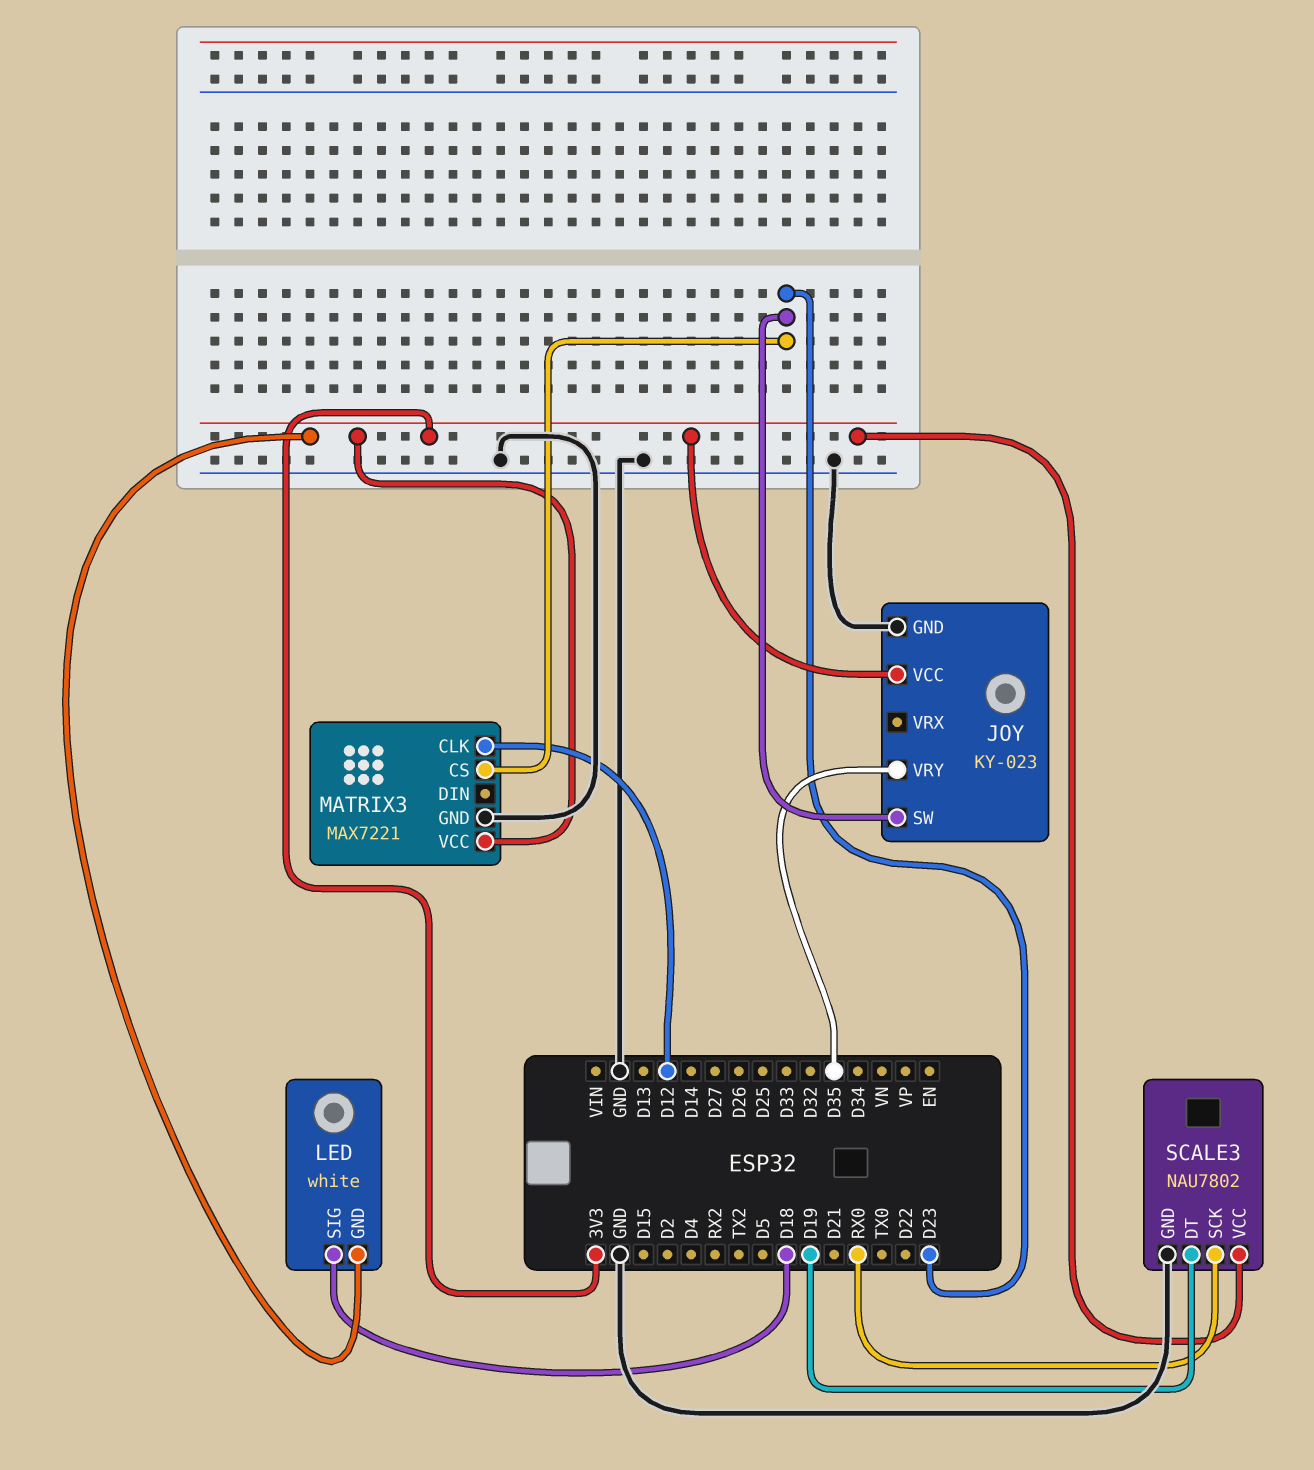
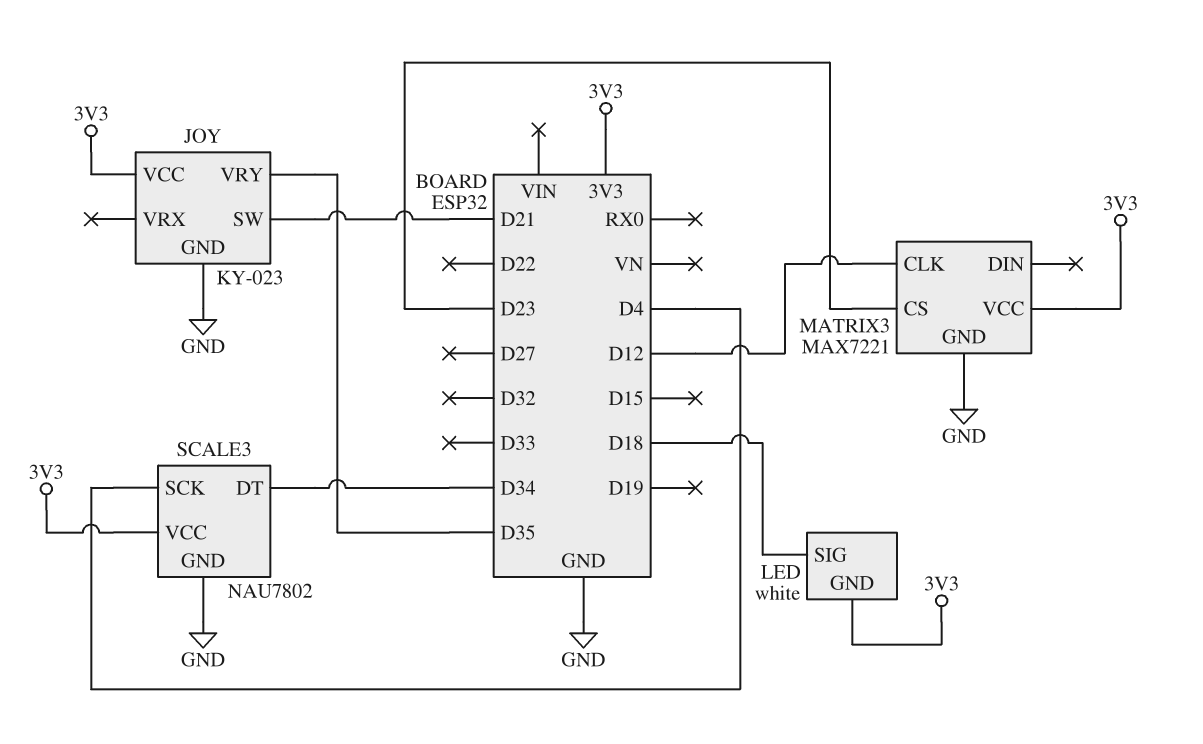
JOY pin SW: D23 -> D21
SCALE3 pin DT: D19 -> D34
SCALE3 pin SCK: RX0 -> D4

